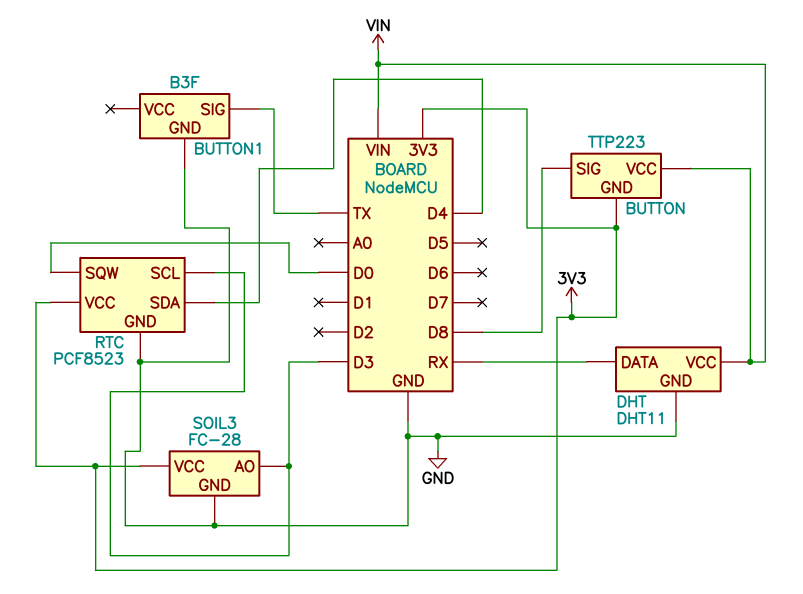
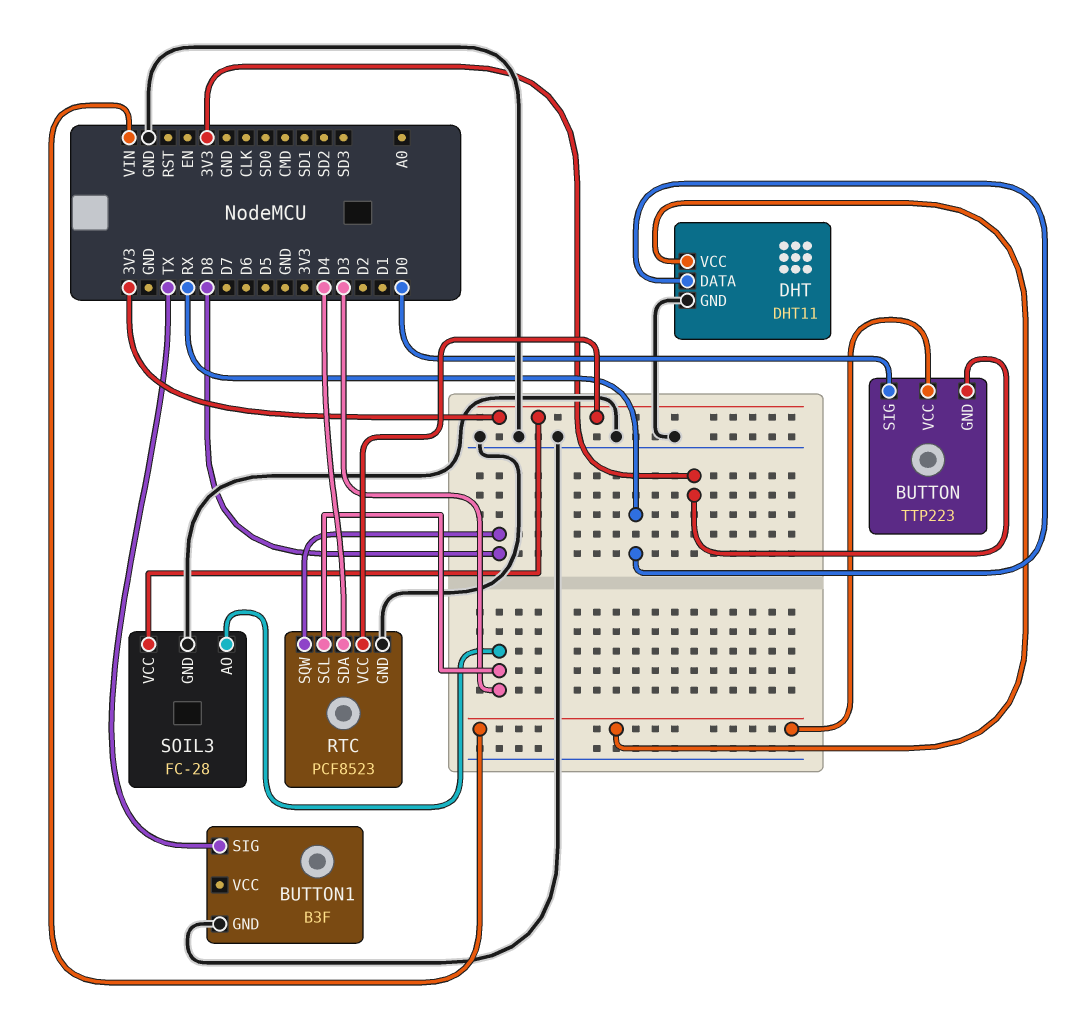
BUTTON pin SIG: D8 -> D0
RTC pin SQW: D0 -> D8

